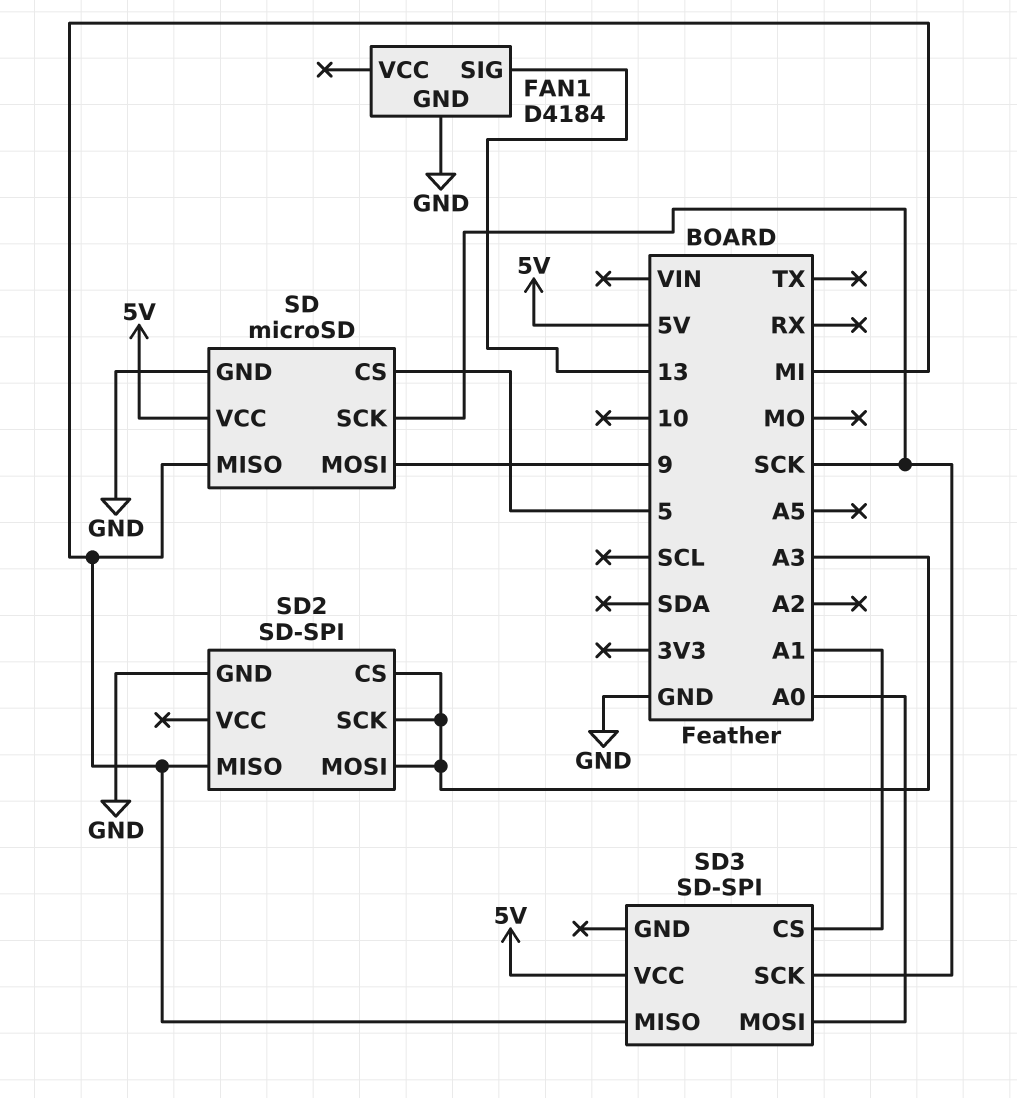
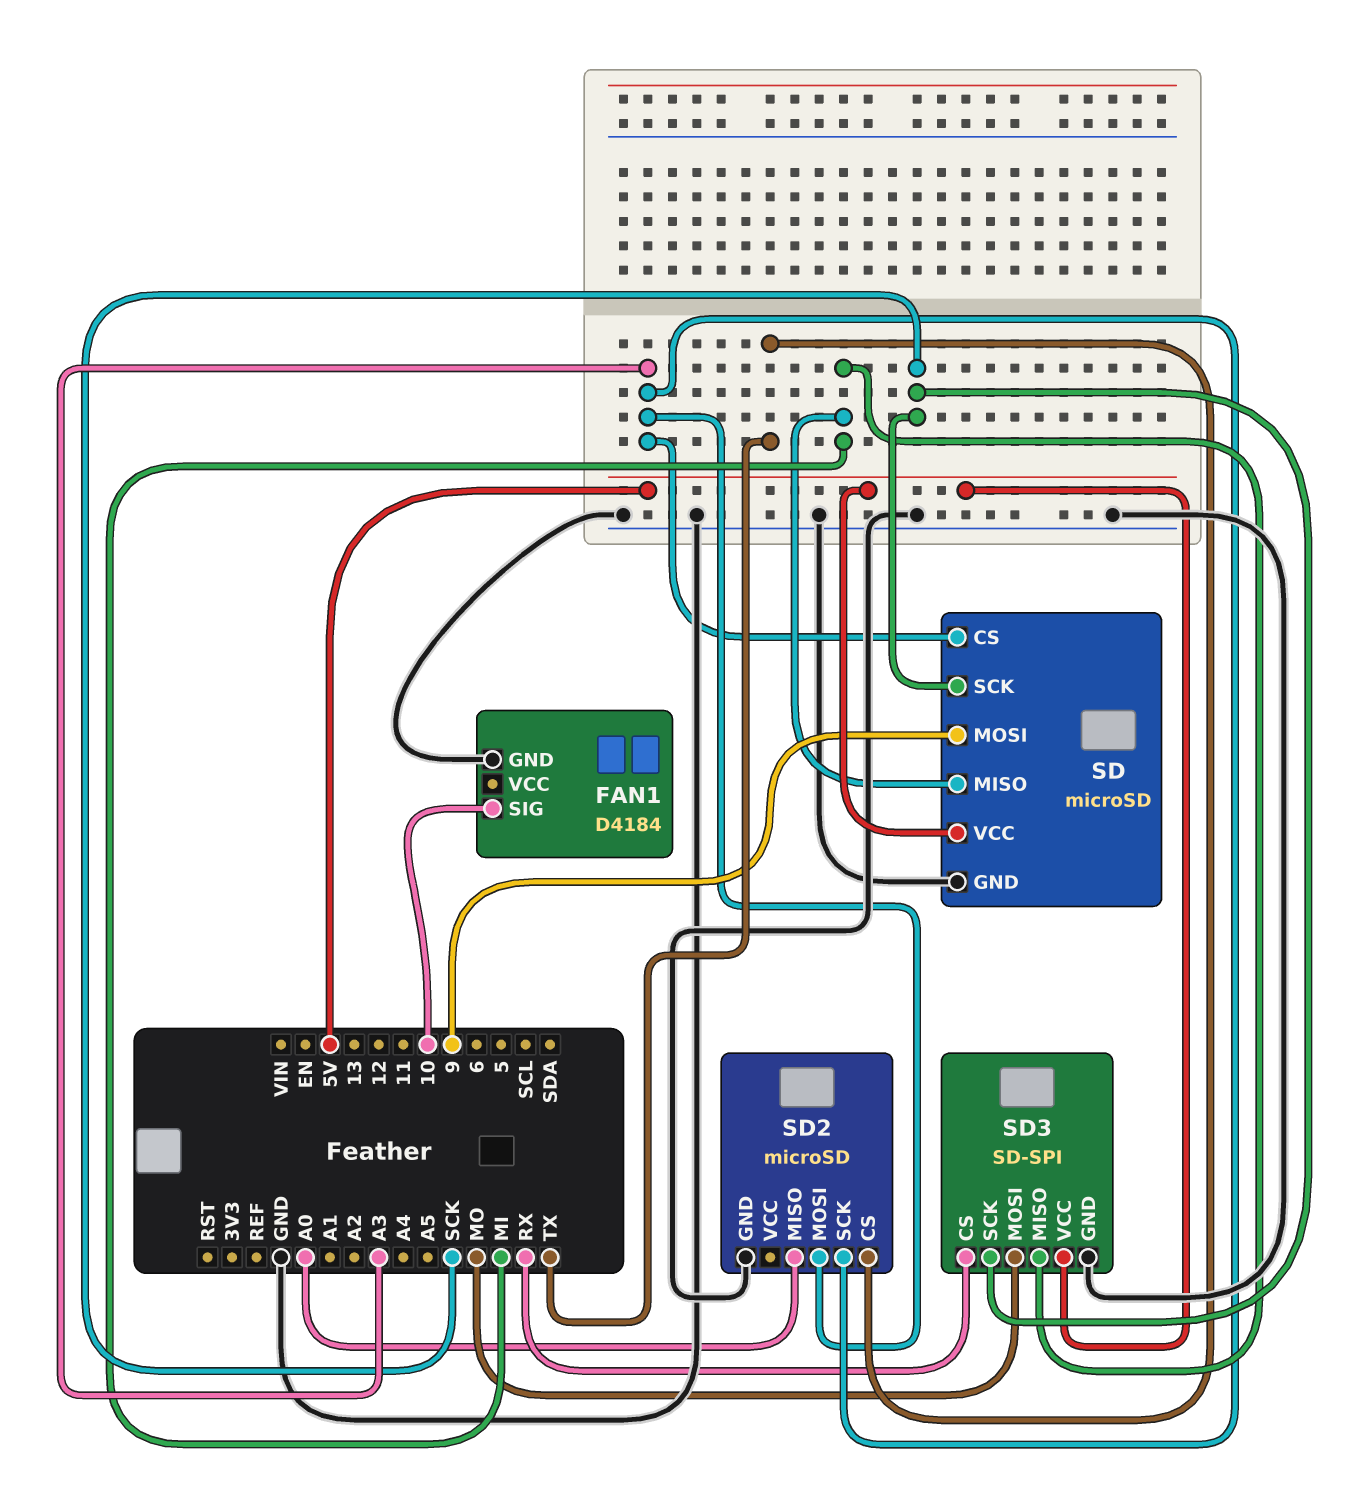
FAN1 pin SIG: 13 -> 10
SD pin CS: 5 -> A3
SD2: SD-SPI -> microSD
SD2 pin CS: A3 -> TX
SD2 pin MISO: MI -> A0
SD3 pin CS: A1 -> RX
SD3 pin GND: none -> GND
SD3 pin MOSI: A0 -> MO

